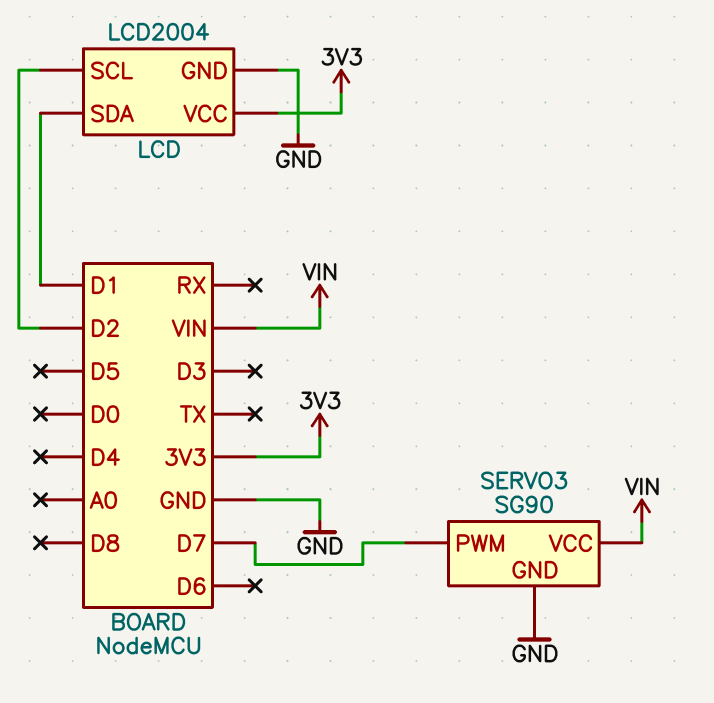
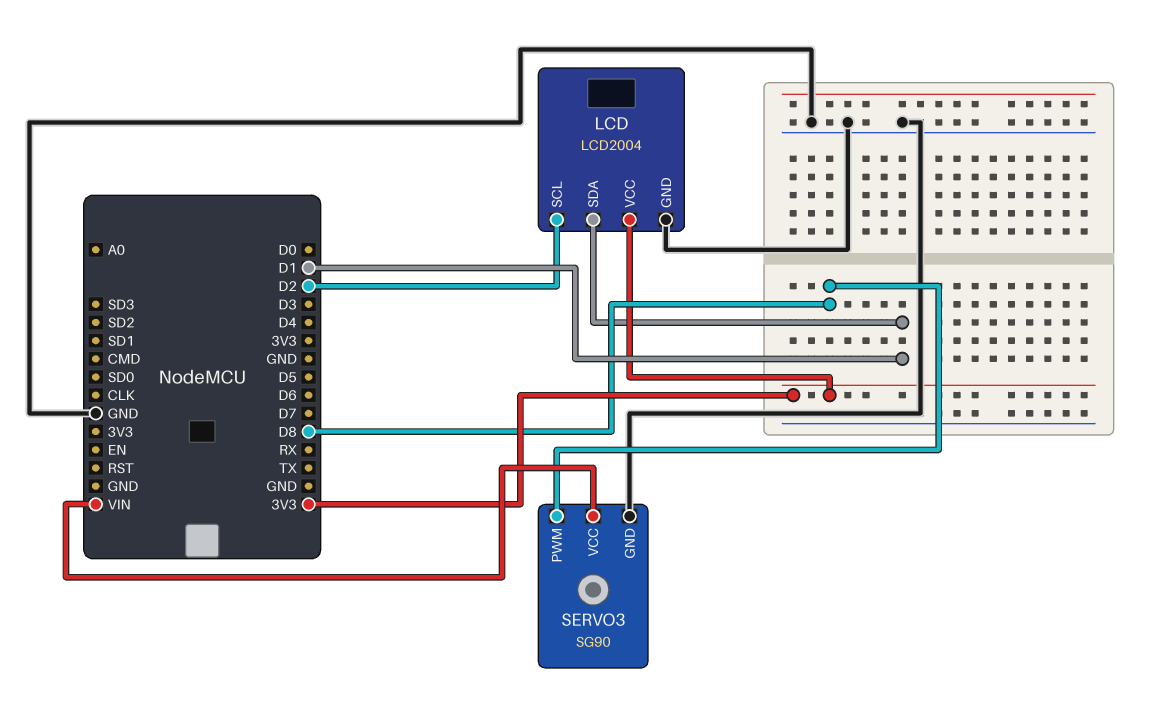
SERVO3 pin PWM: D7 -> D8

